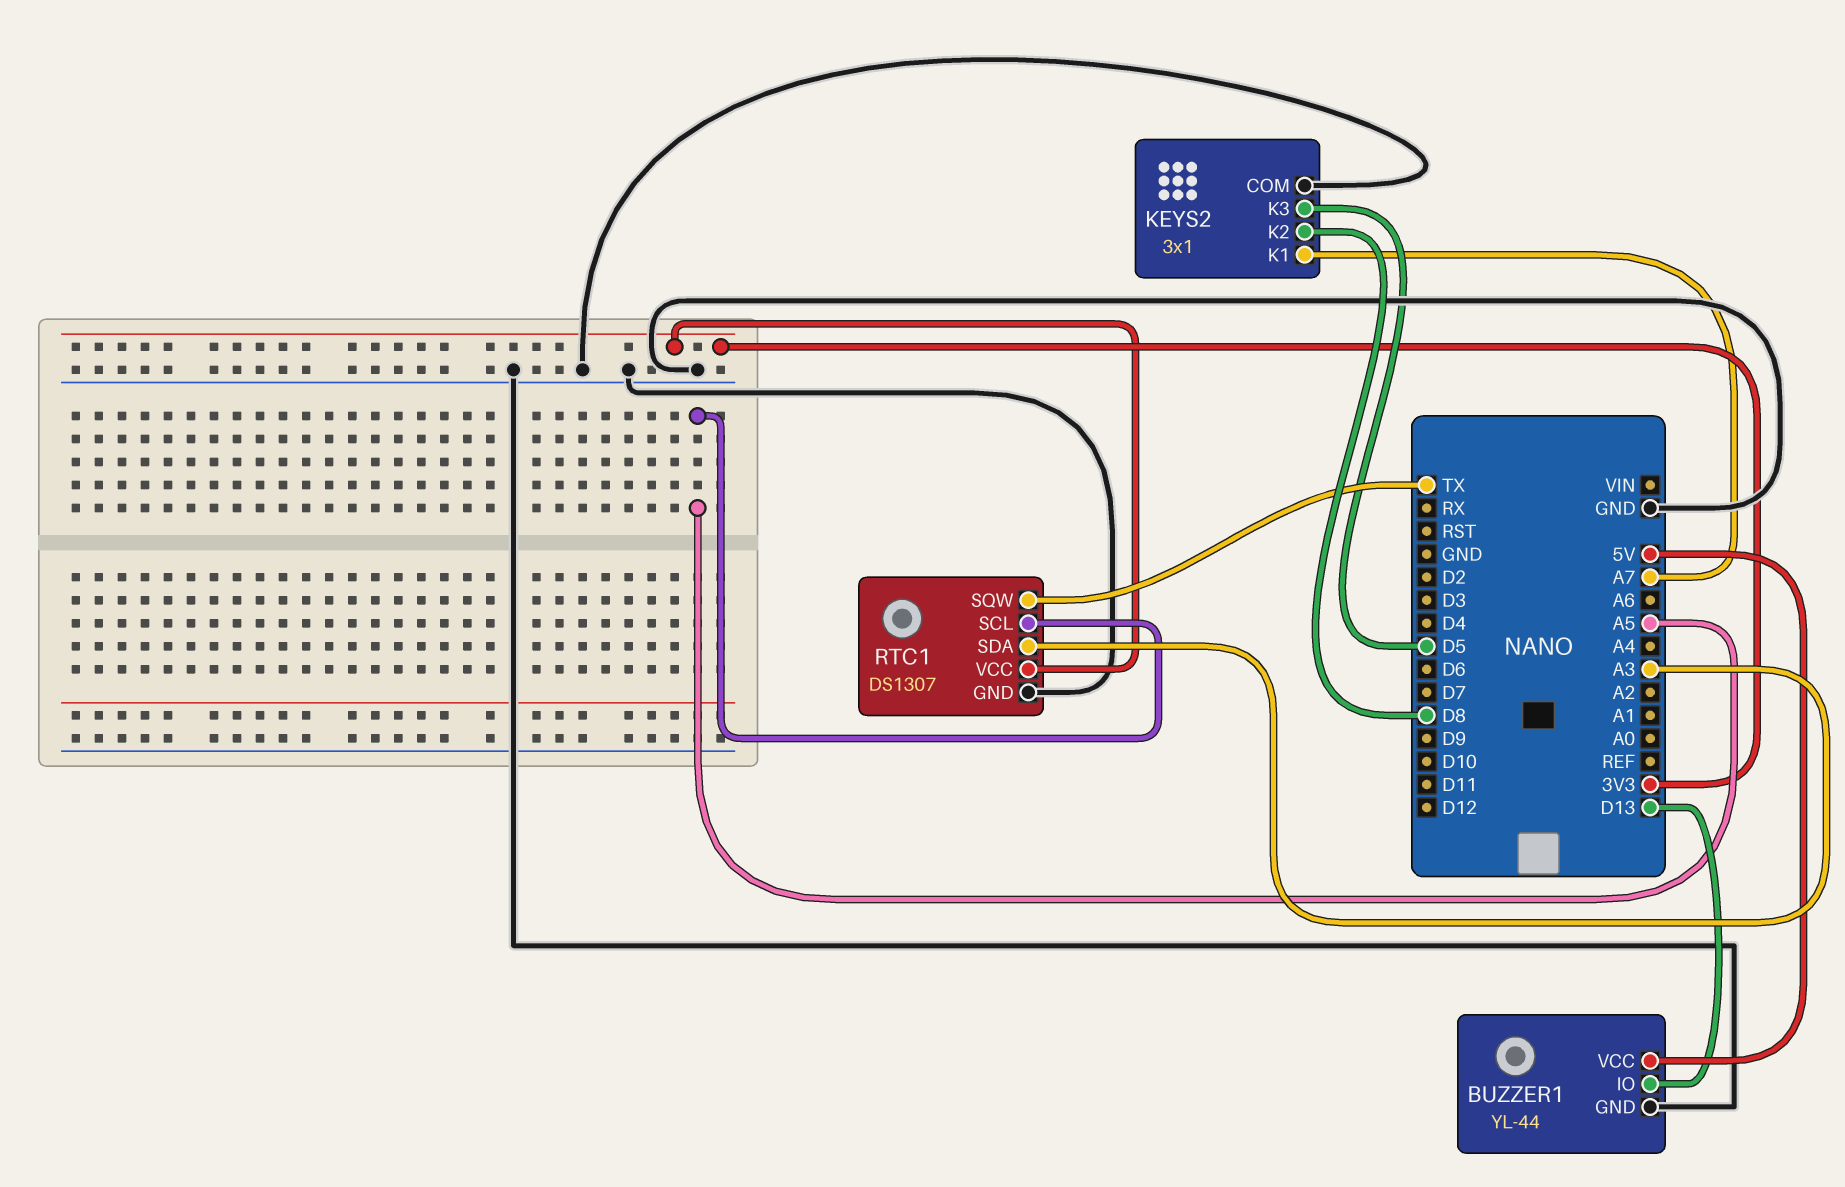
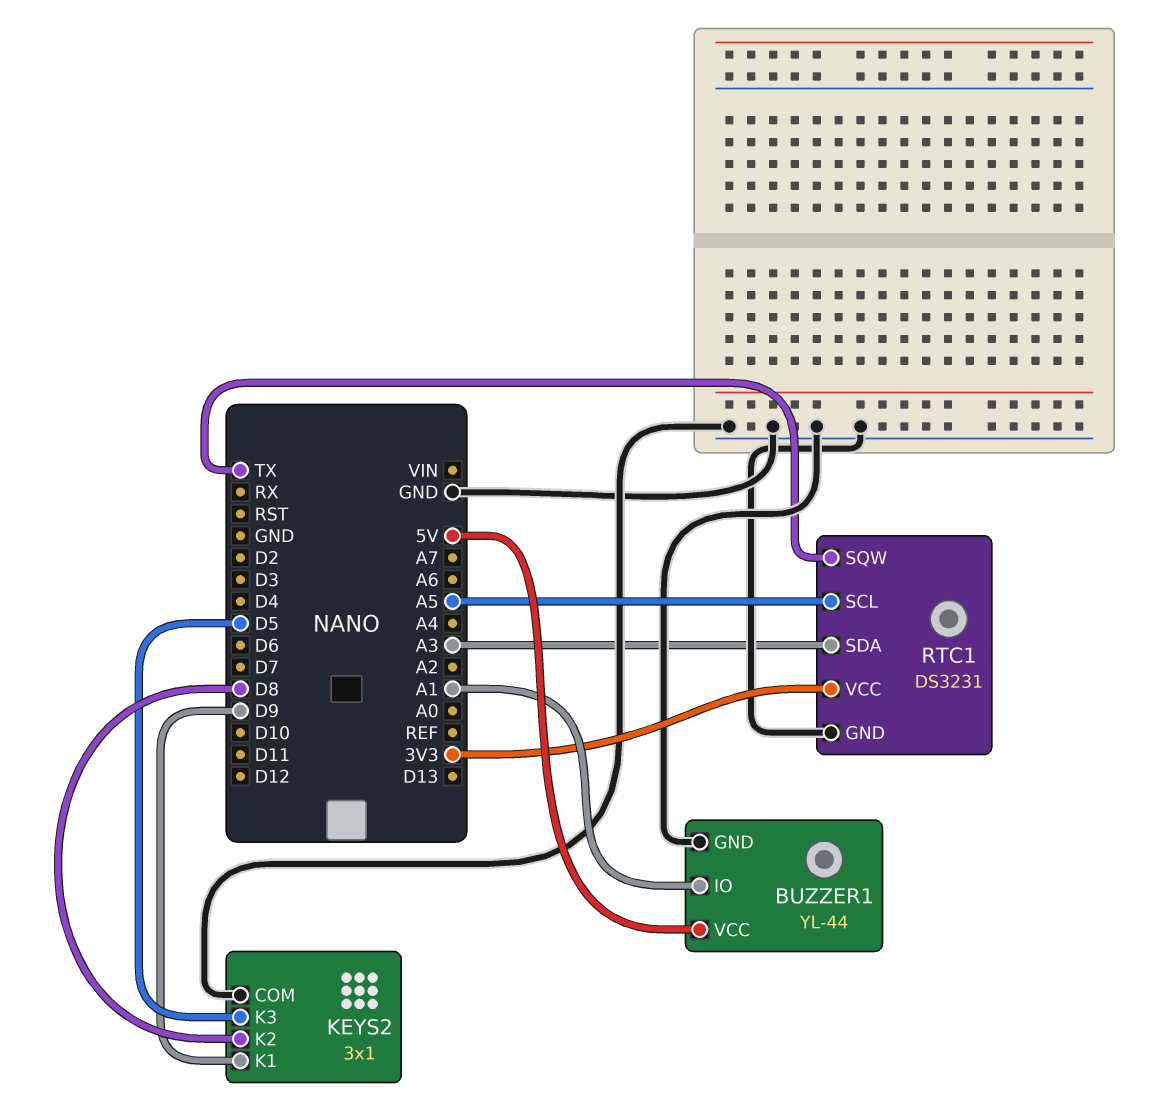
BUZZER1 pin IO: D13 -> A1
KEYS2 pin K1: A7 -> D9
RTC1: DS1307 -> DS3231

